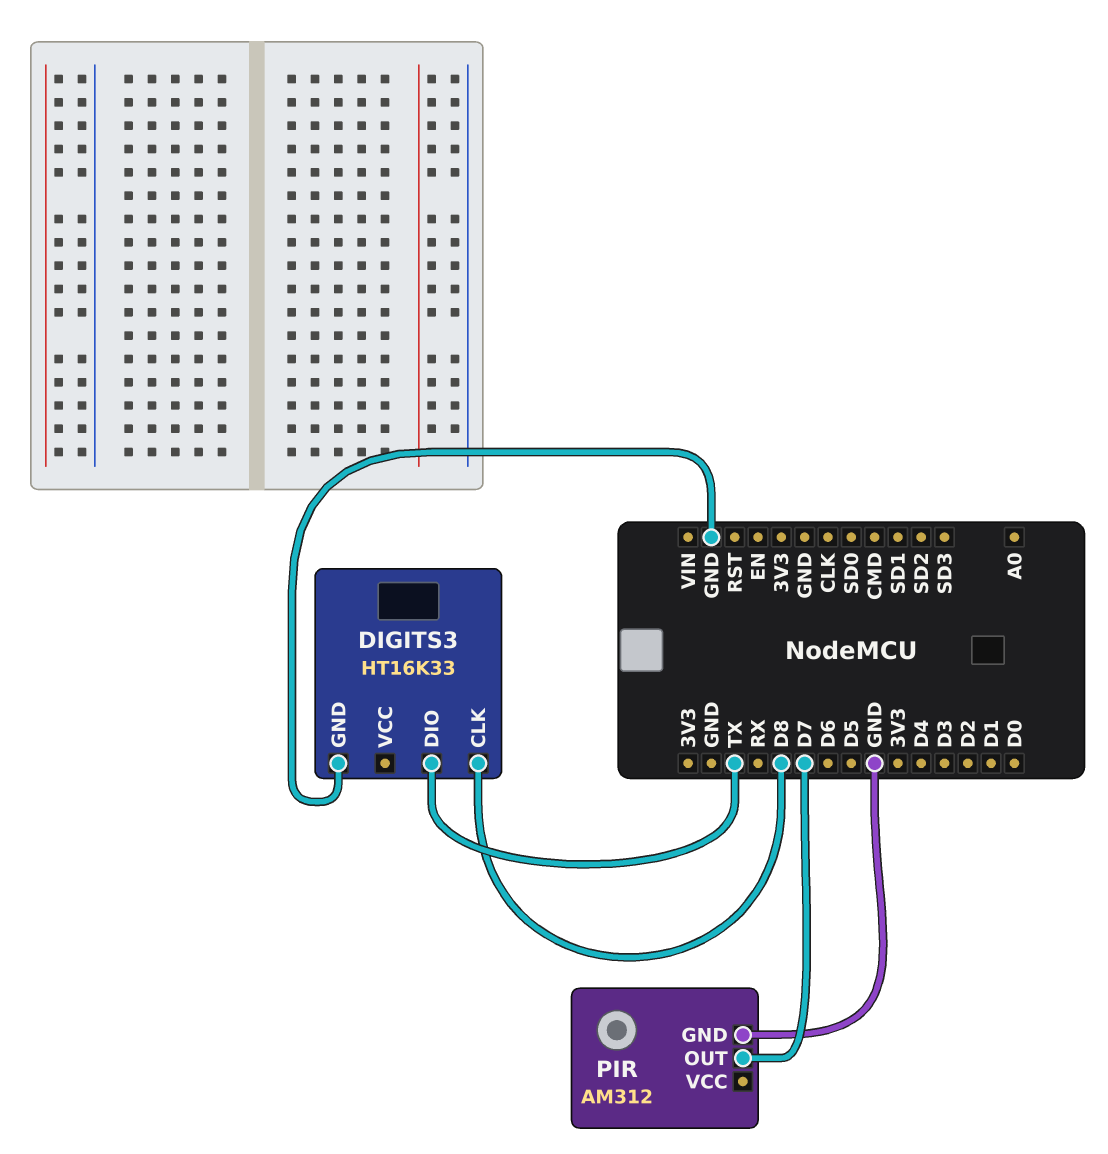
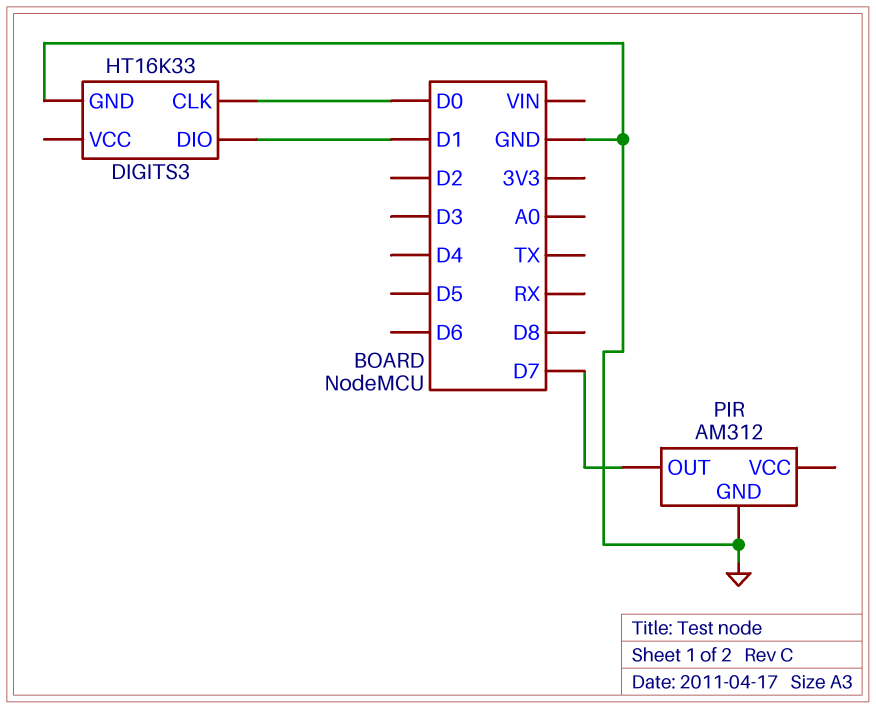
DIGITS3 pin CLK: D8 -> D0
DIGITS3 pin DIO: TX -> D1

